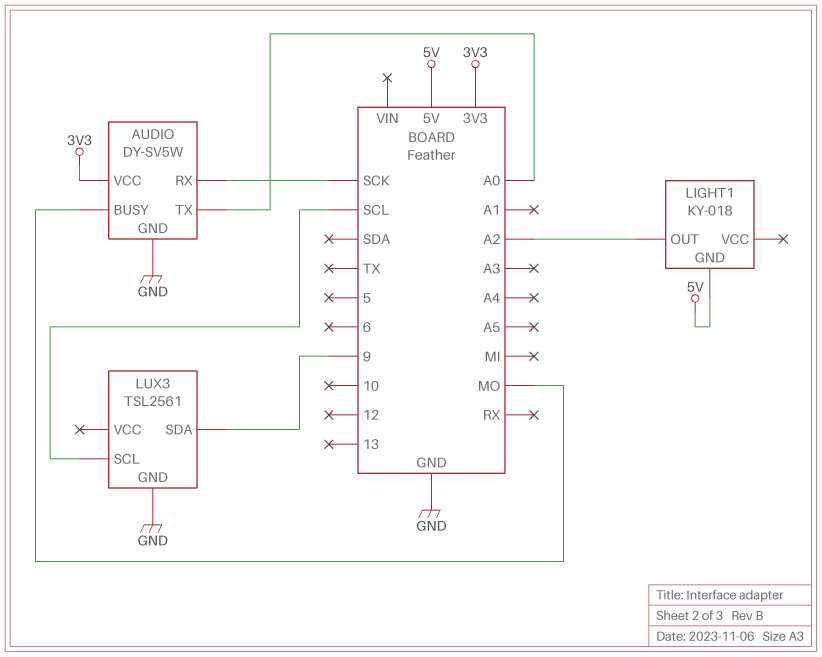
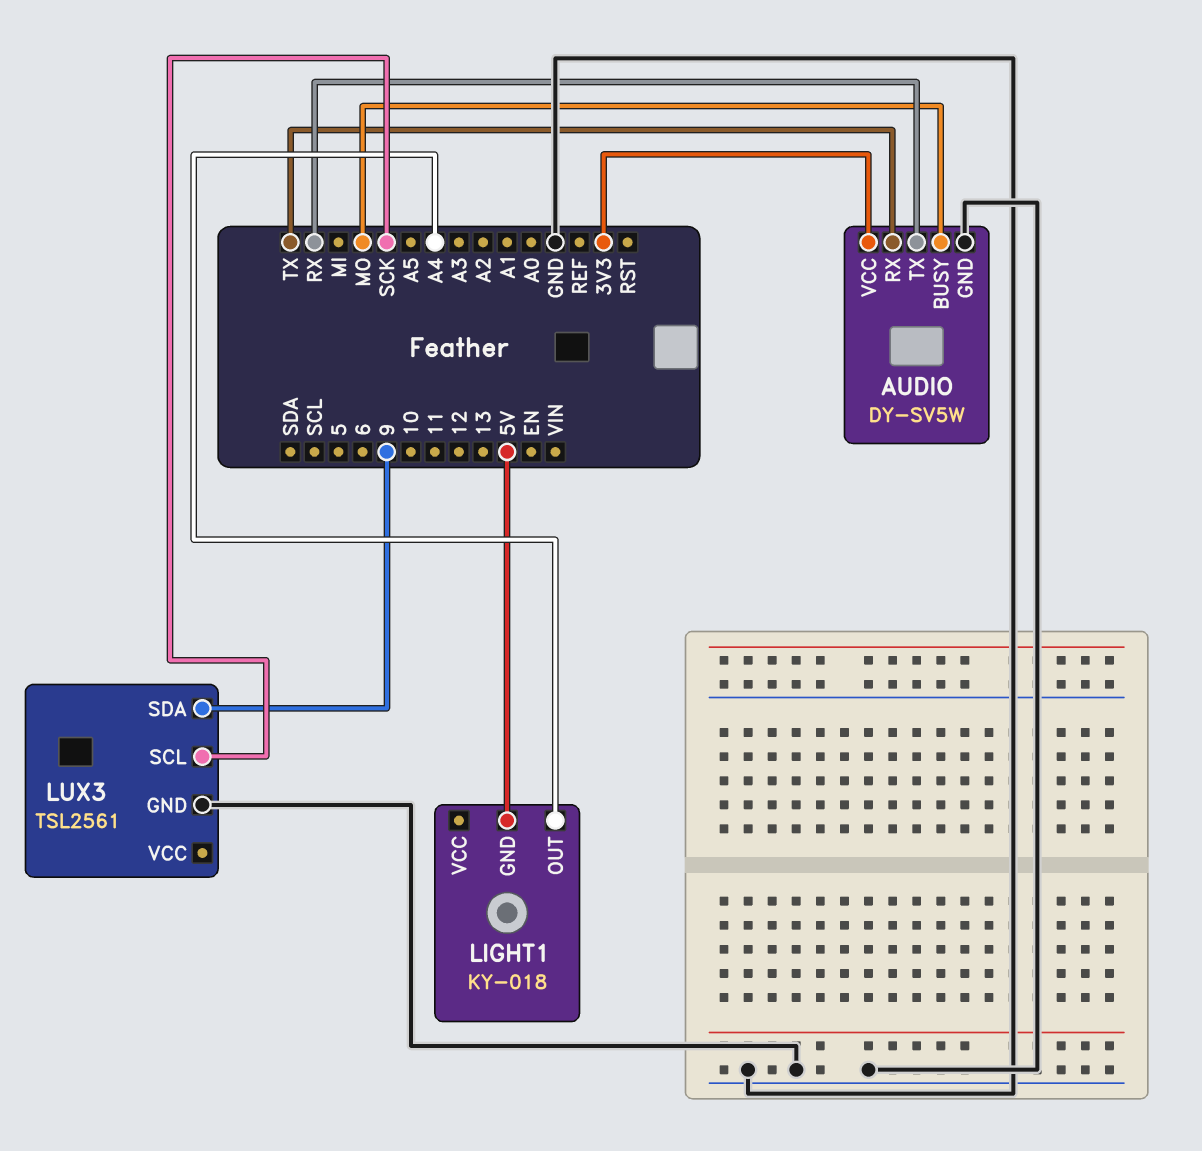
AUDIO pin RX: SCK -> TX
AUDIO pin TX: A0 -> RX
LIGHT1 pin OUT: A2 -> A4
LUX3 pin SCL: SCL -> SCK

